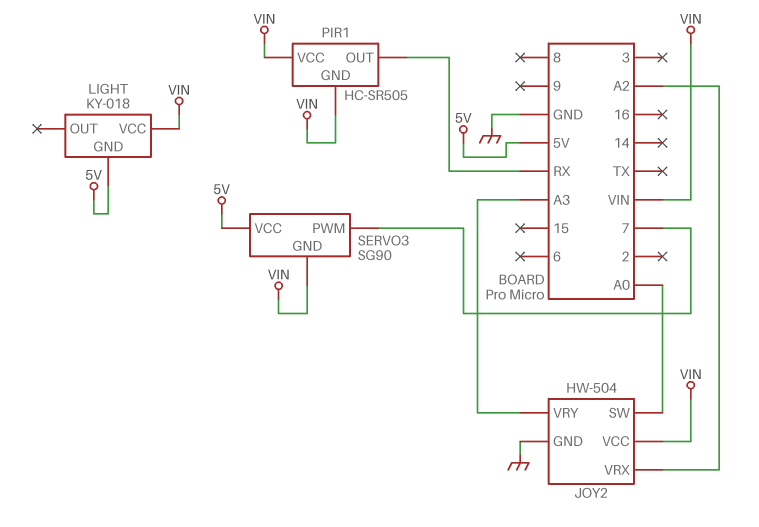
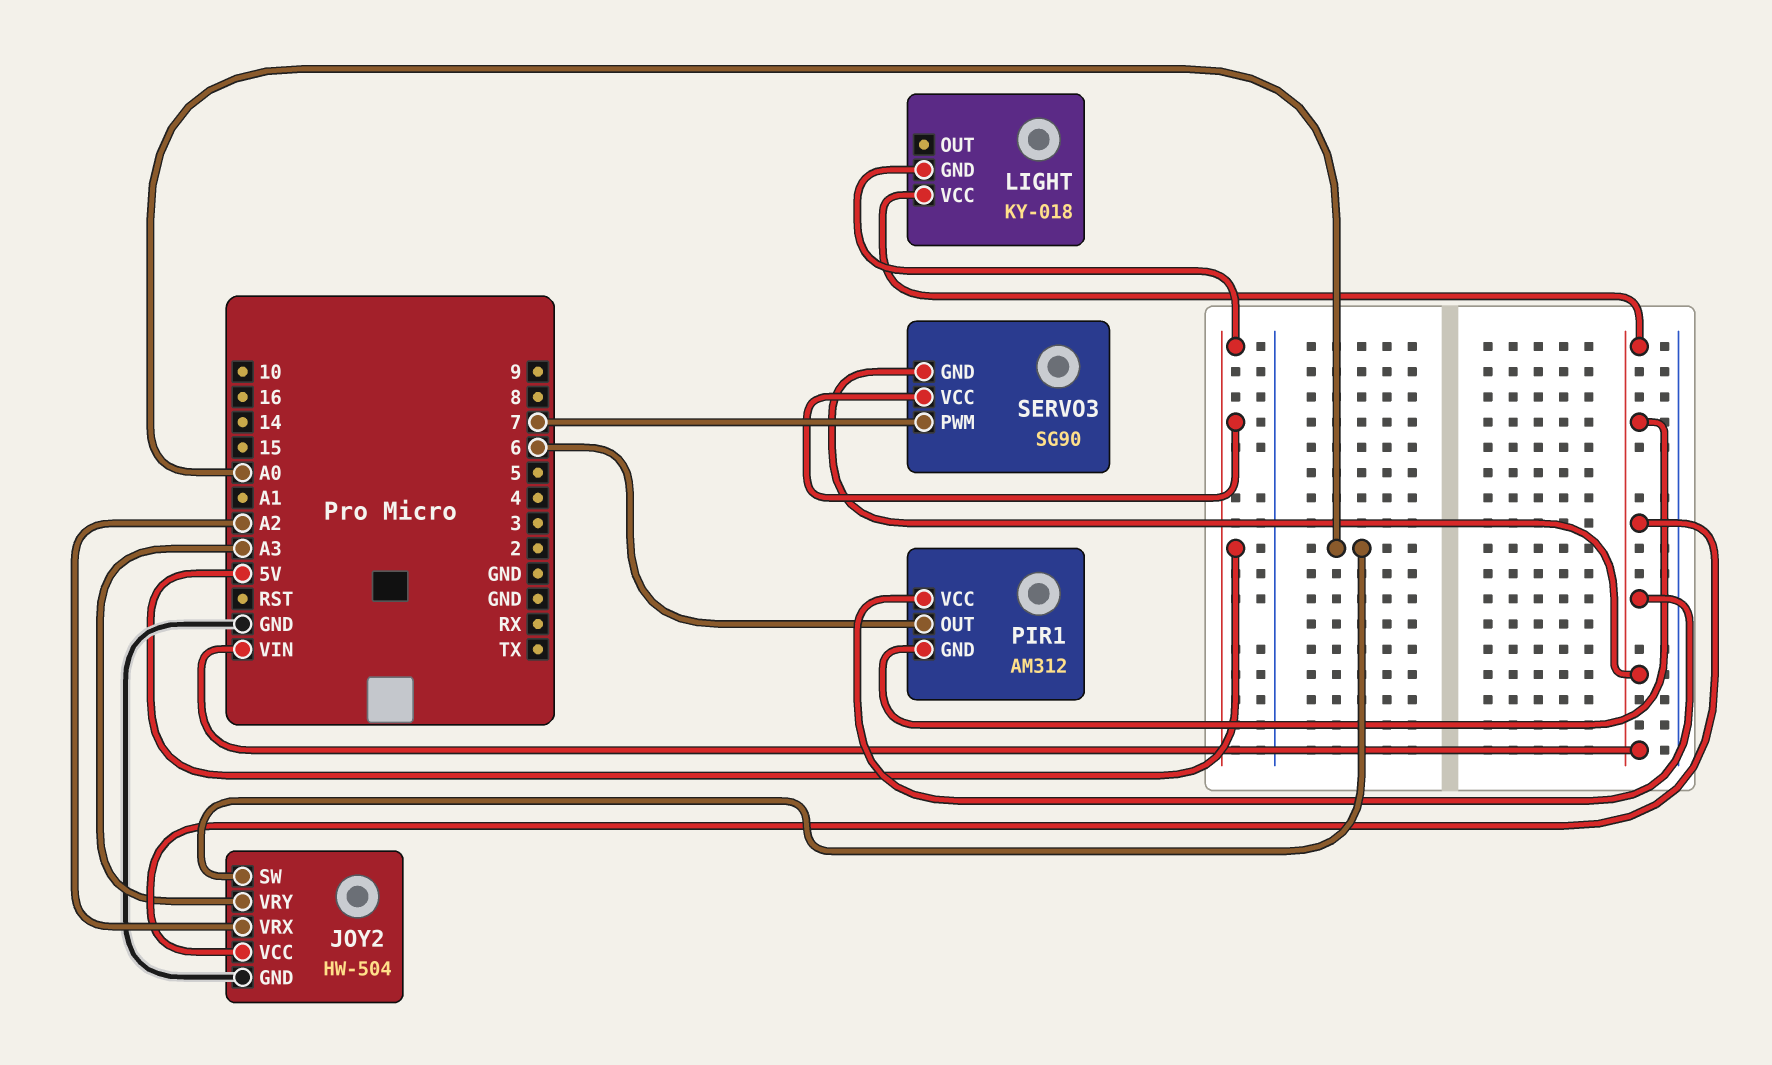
PIR1: HC-SR505 -> AM312
PIR1 pin OUT: RX -> 6

